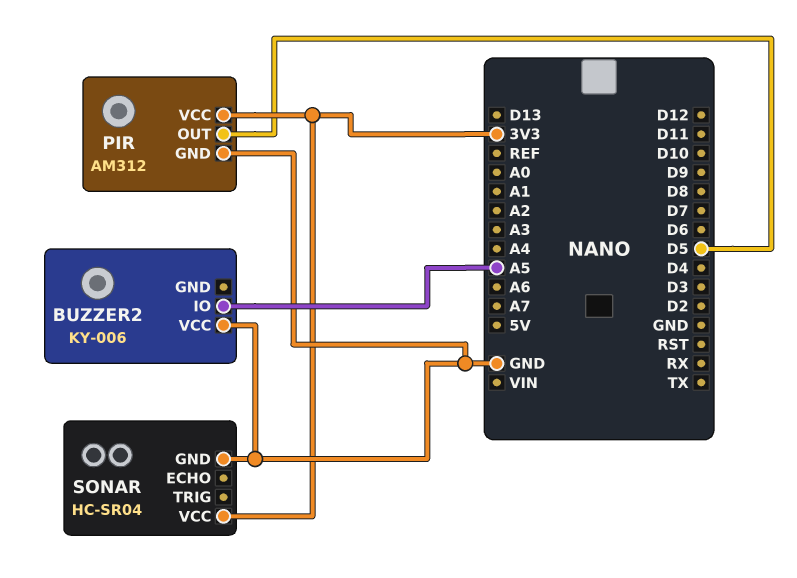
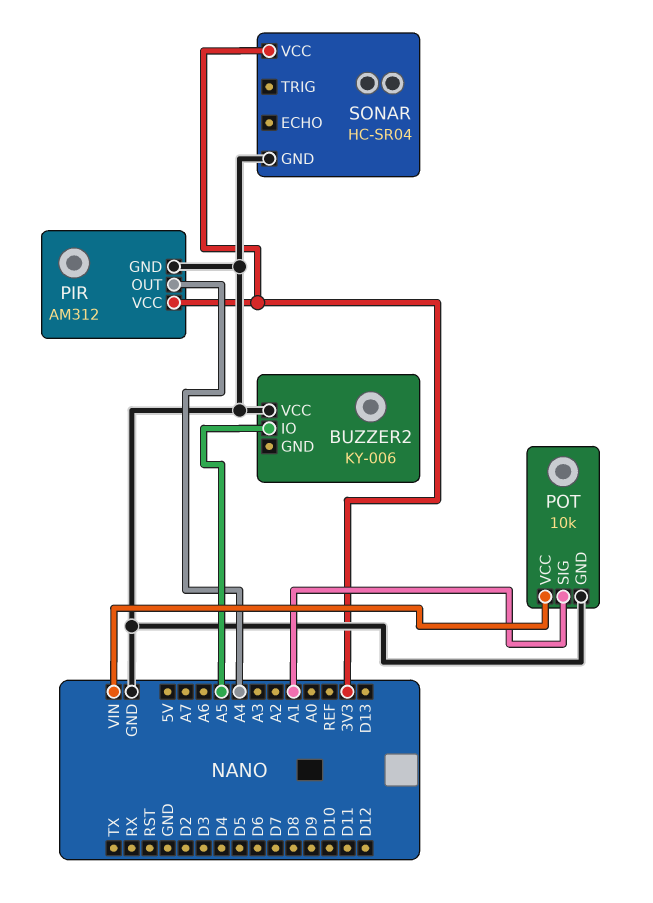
PIR pin OUT: D5 -> A4
POT: none -> 10k
POT pin GND: none -> GND
POT pin SIG: none -> A1
POT pin VCC: none -> VIN

